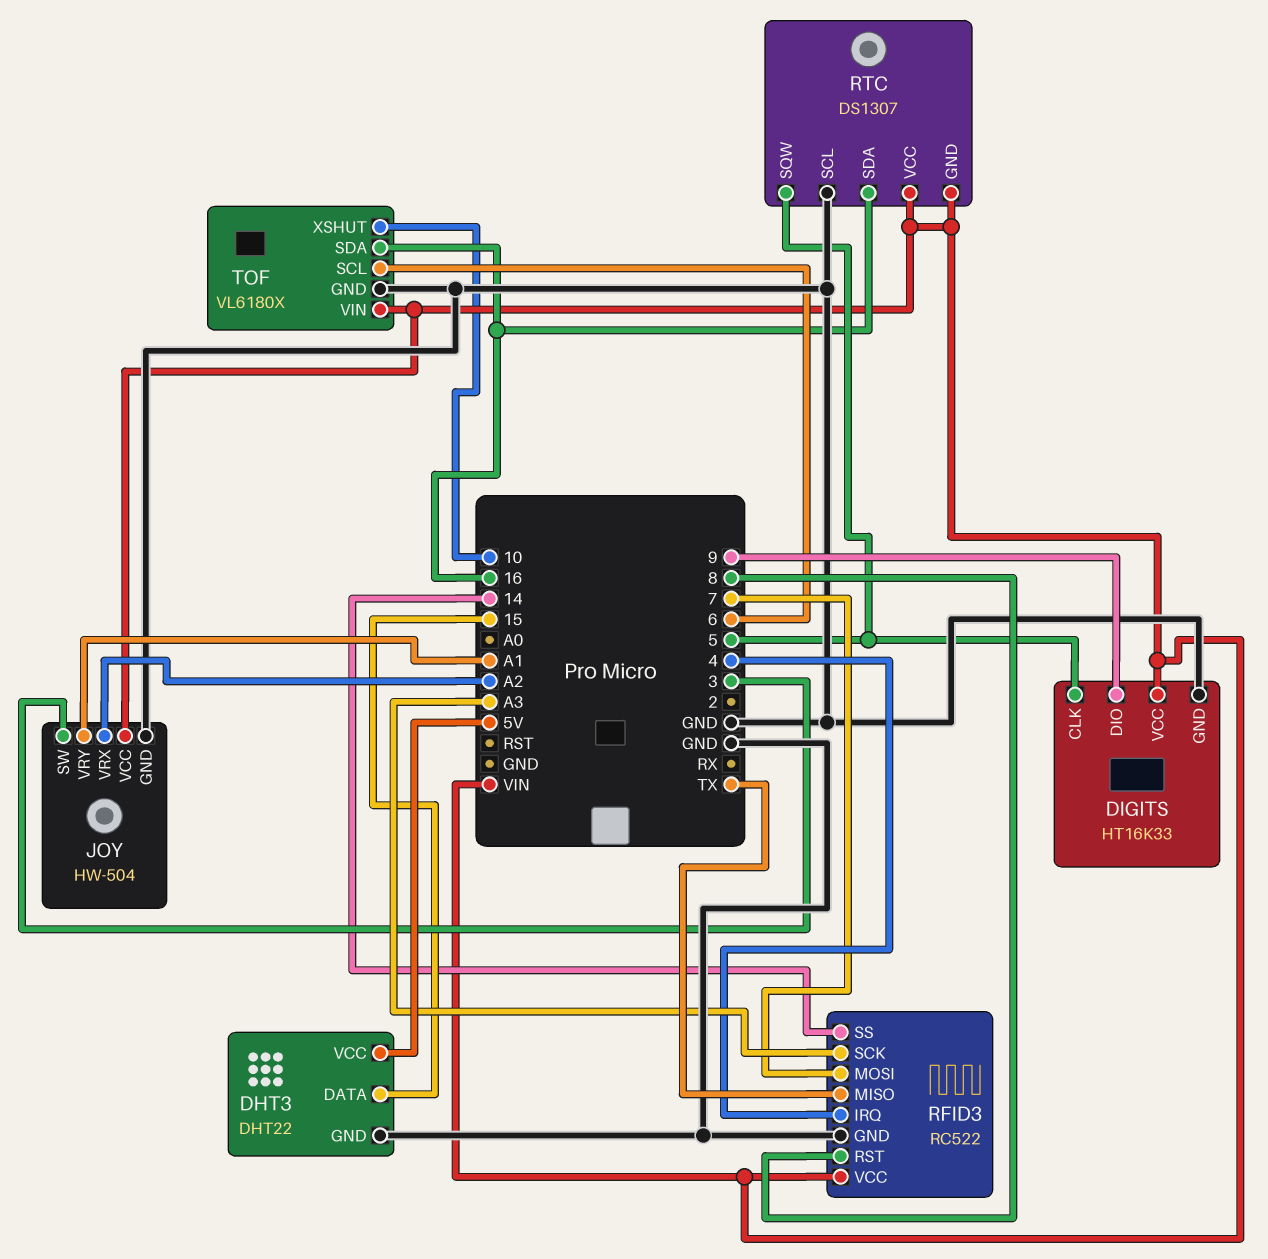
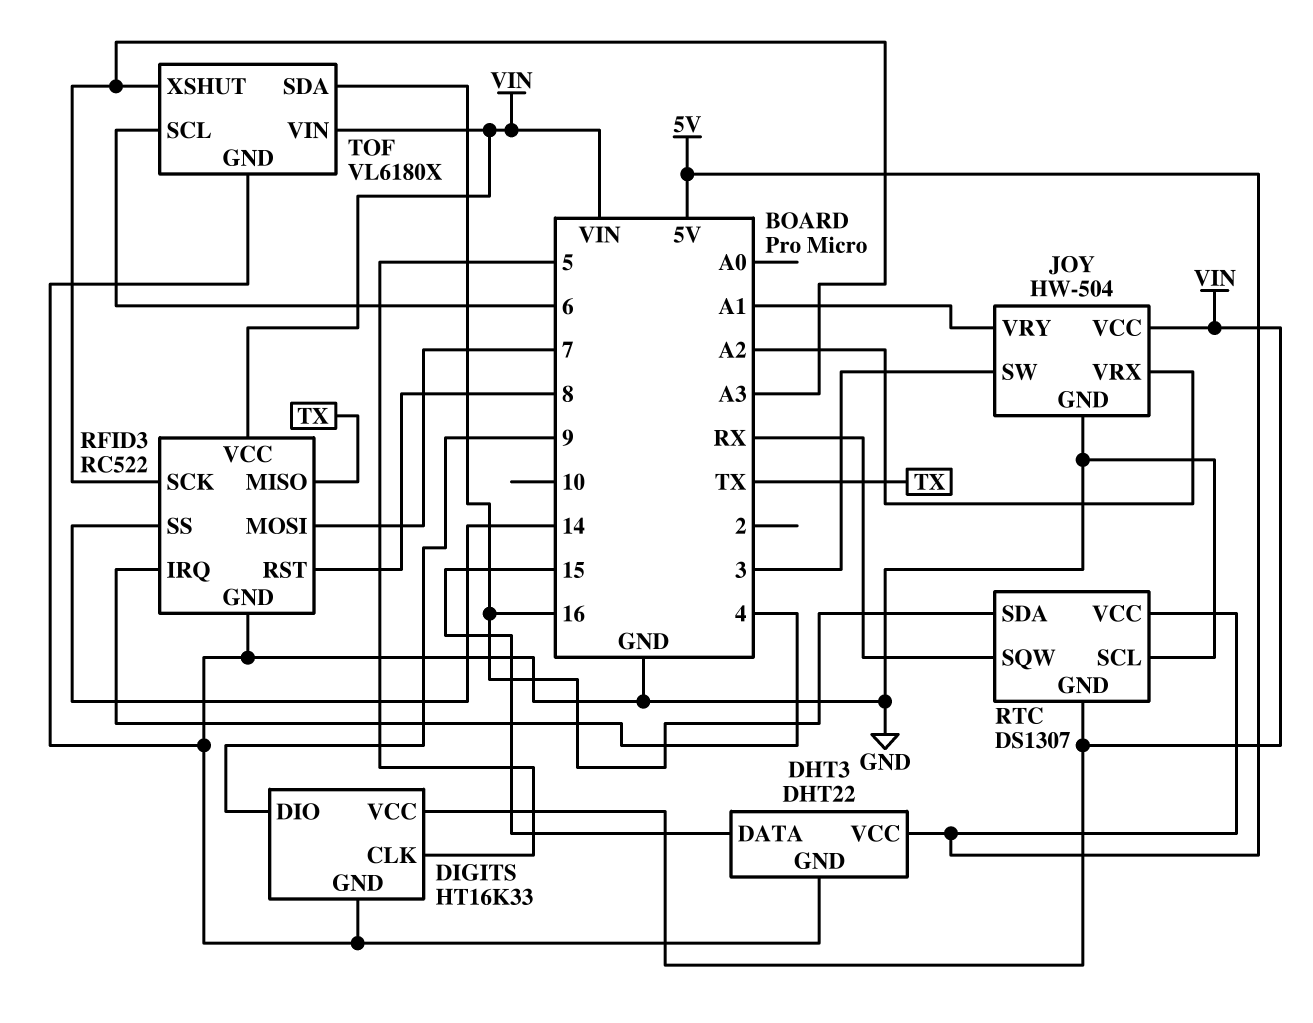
RTC pin SQW: 5 -> RX
RTC pin VCC: VIN -> 5V
TOF pin XSHUT: 10 -> A3

